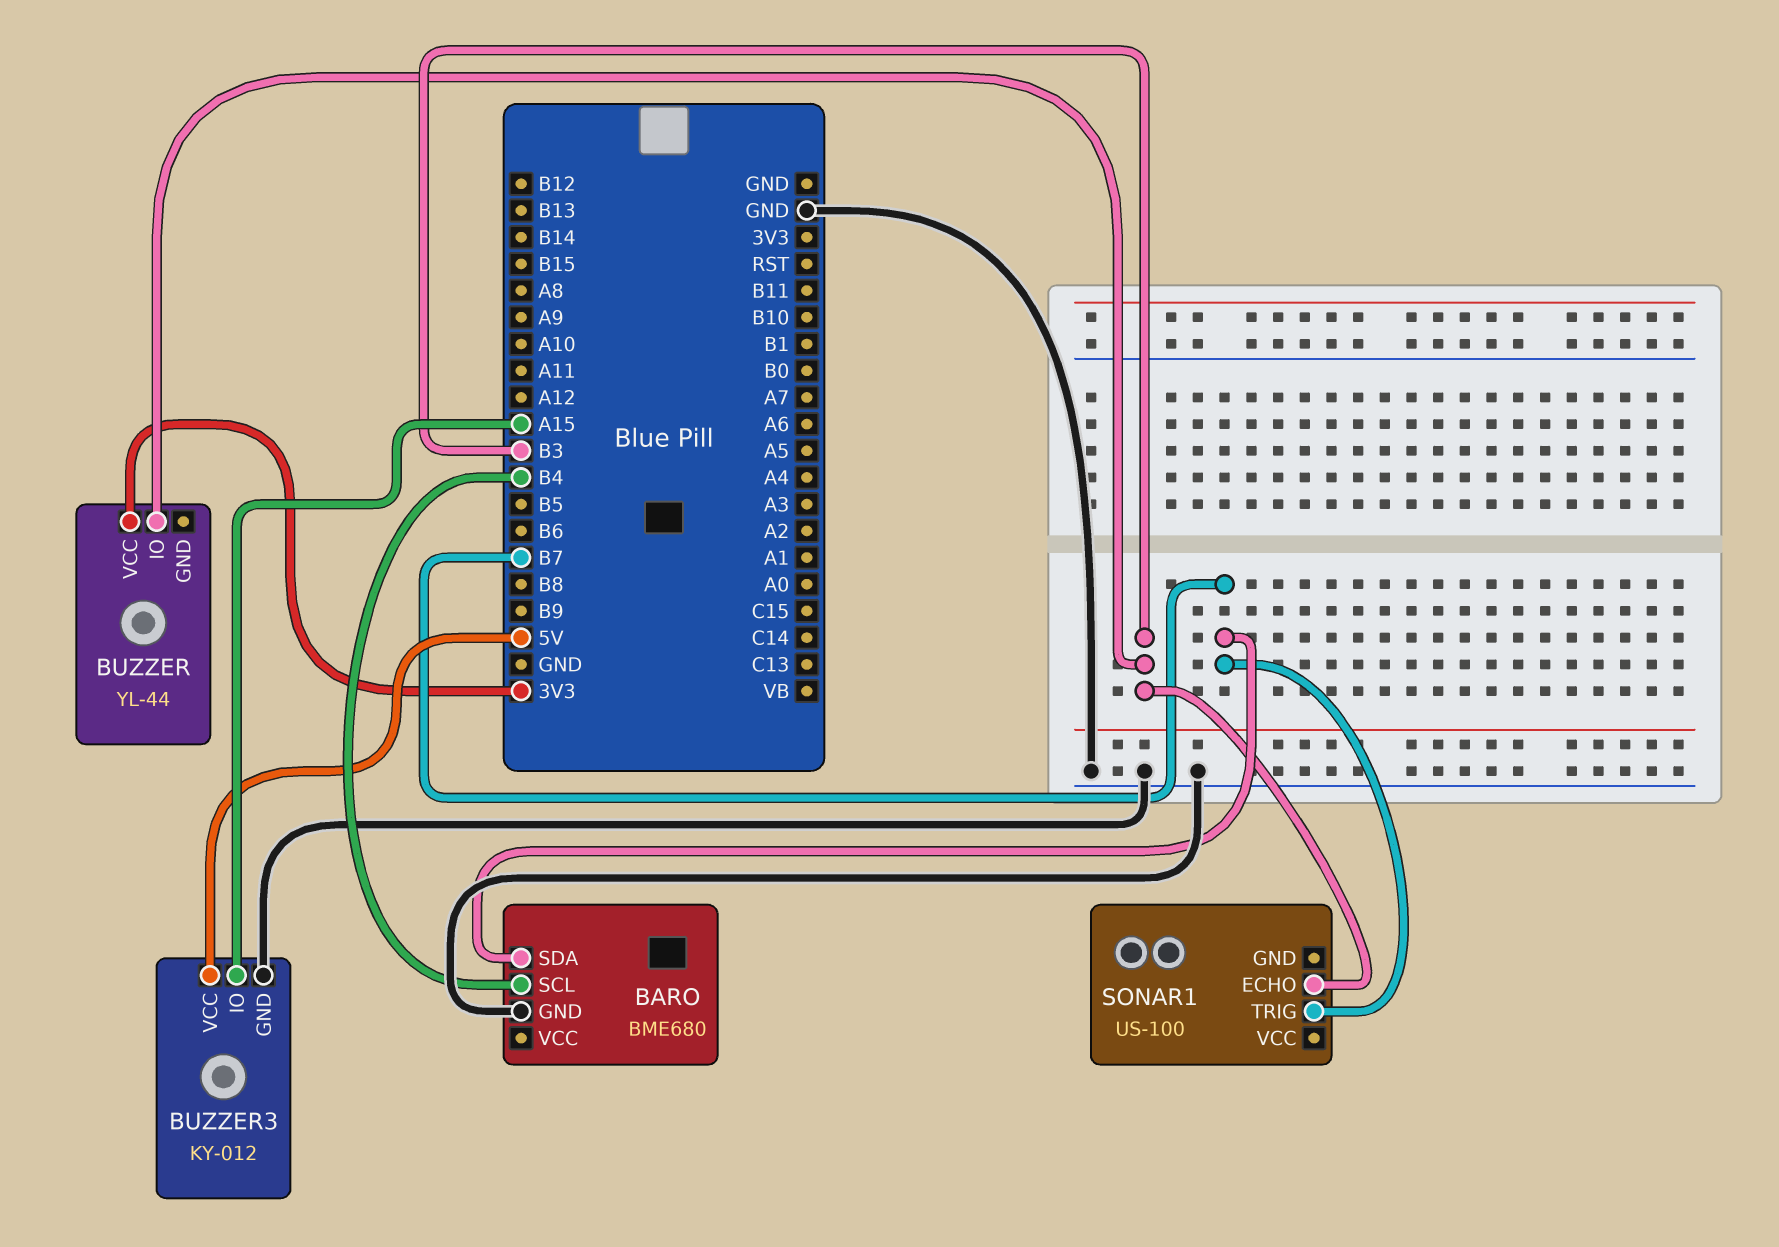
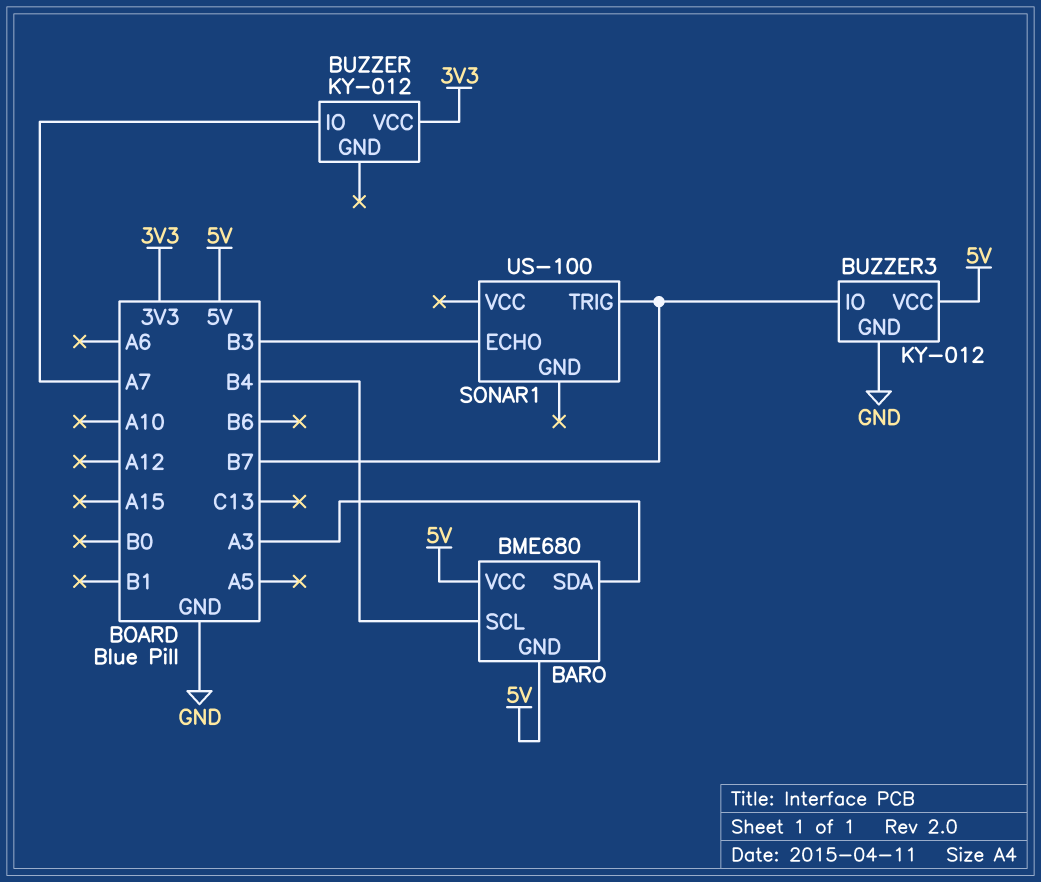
BARO pin GND: GND -> 5V
BARO pin SDA: B7 -> A3
BARO pin VCC: none -> 5V
BUZZER: YL-44 -> KY-012
BUZZER pin IO: B3 -> A7
BUZZER3 pin IO: A15 -> B7

